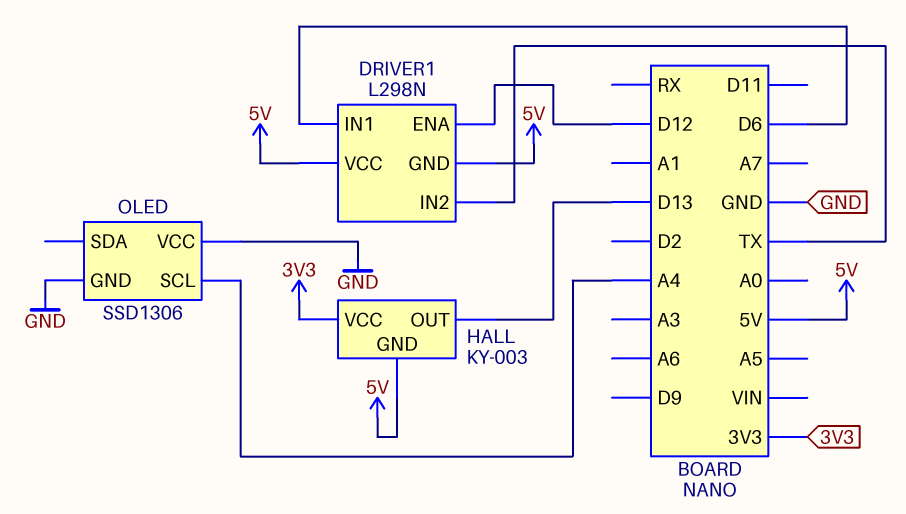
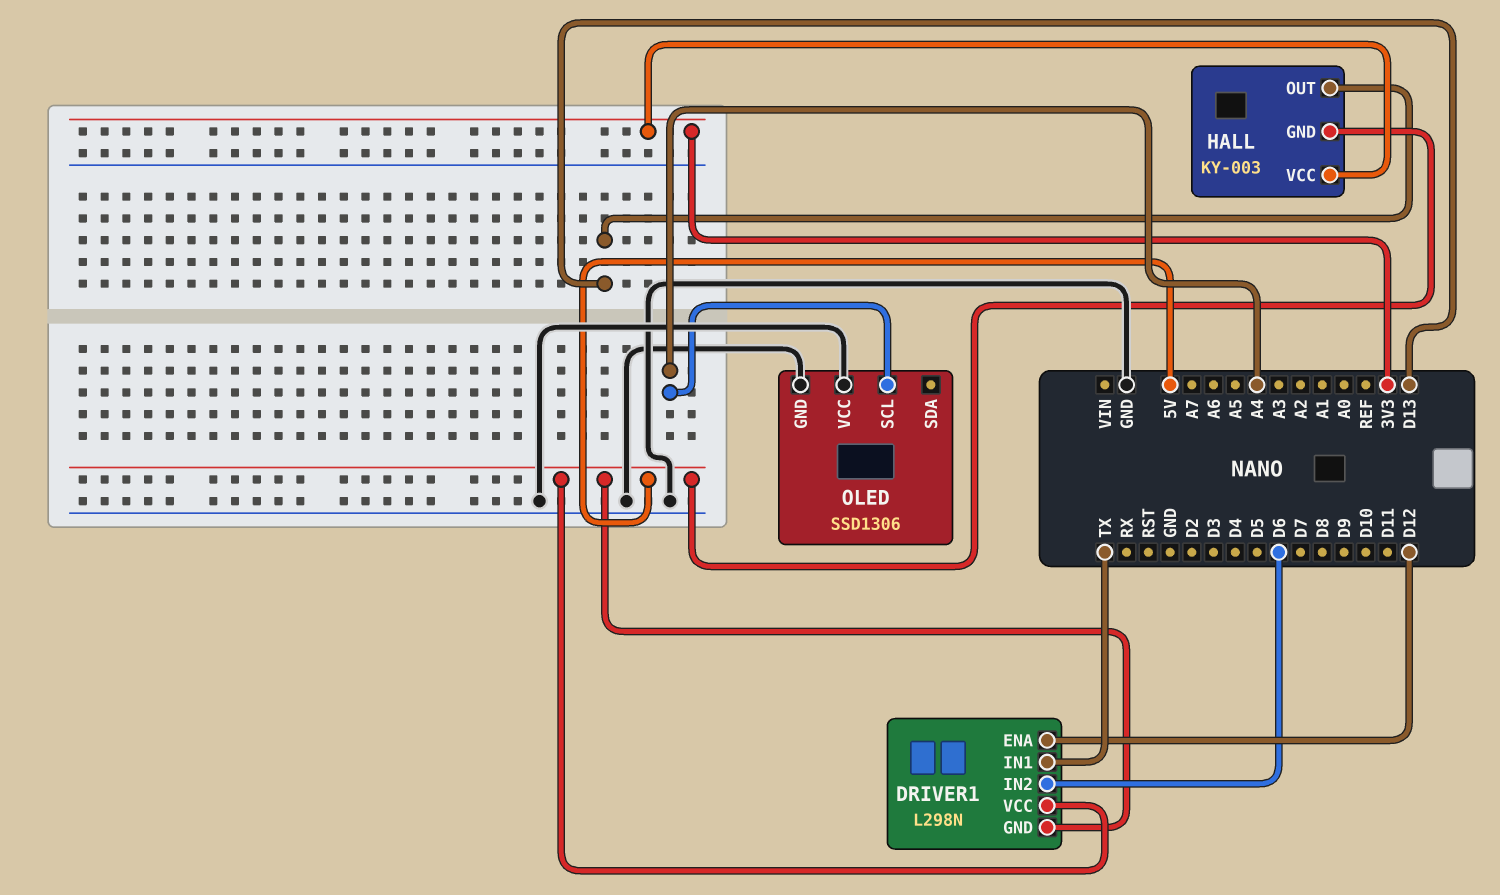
DRIVER1 pin IN1: D6 -> TX
DRIVER1 pin IN2: TX -> D6

